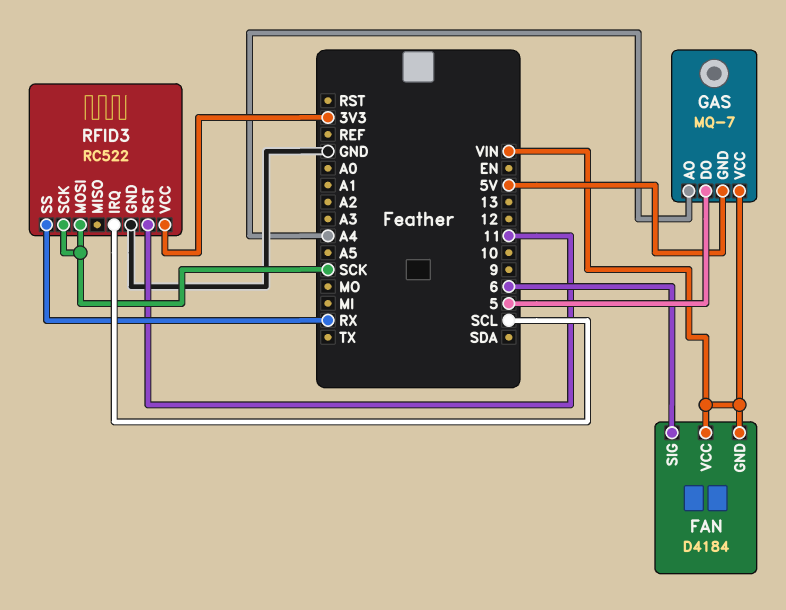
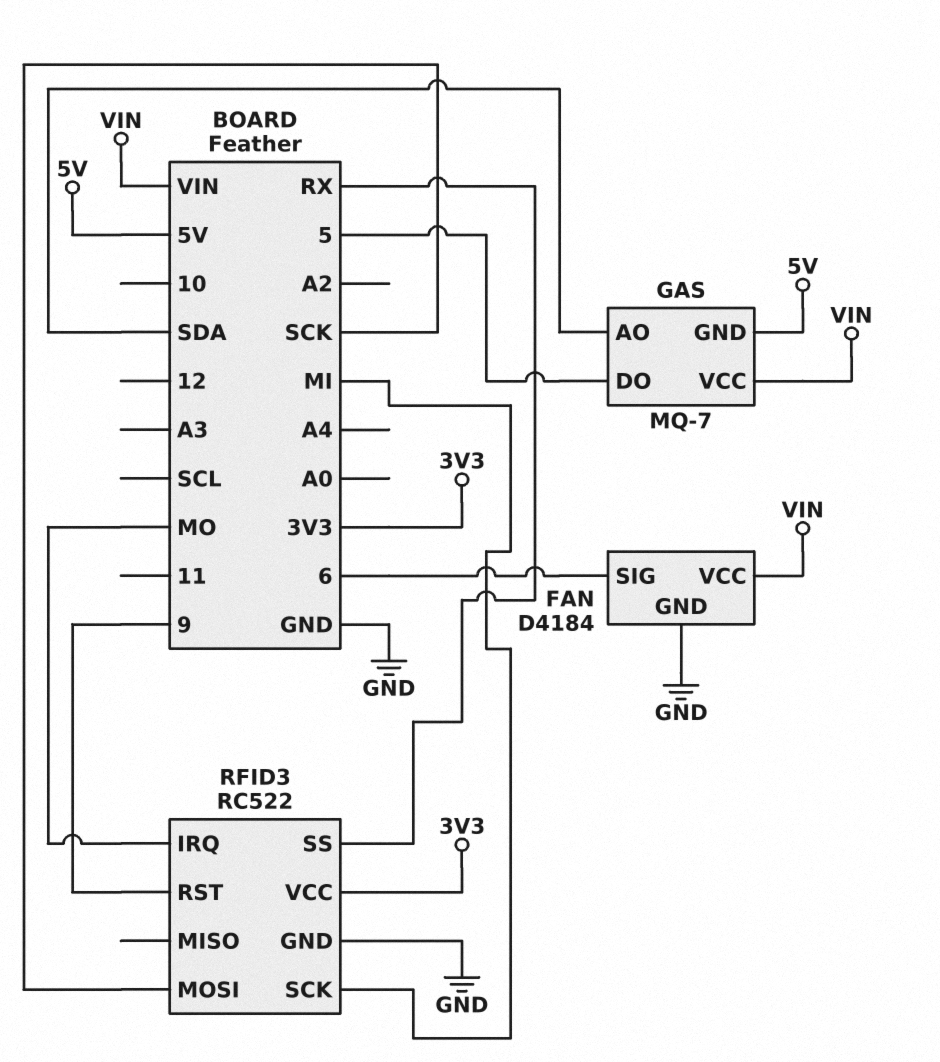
FAN pin GND: VIN -> GND
GAS pin AO: A4 -> SDA
RFID3 pin IRQ: SCL -> MO
RFID3 pin RST: 11 -> 9
RFID3 pin SCK: SCK -> MI

